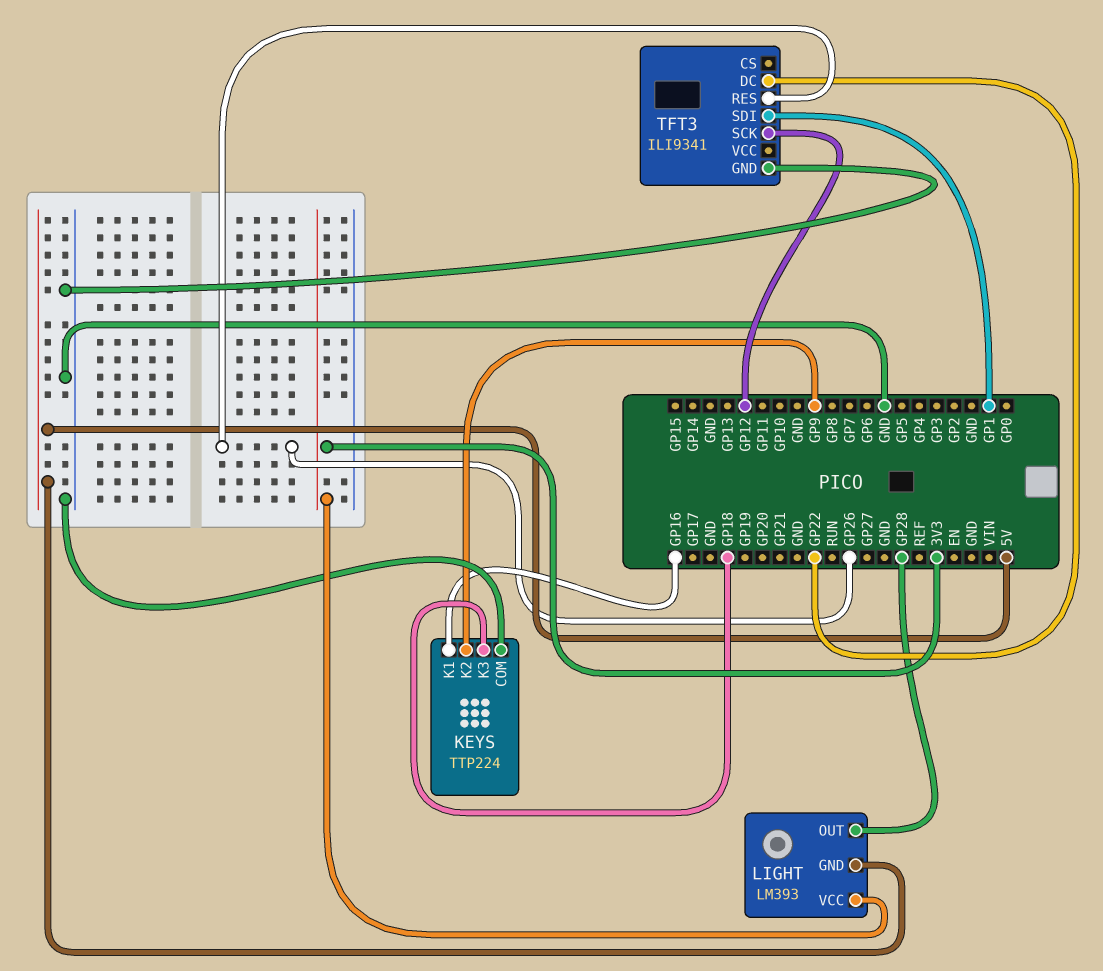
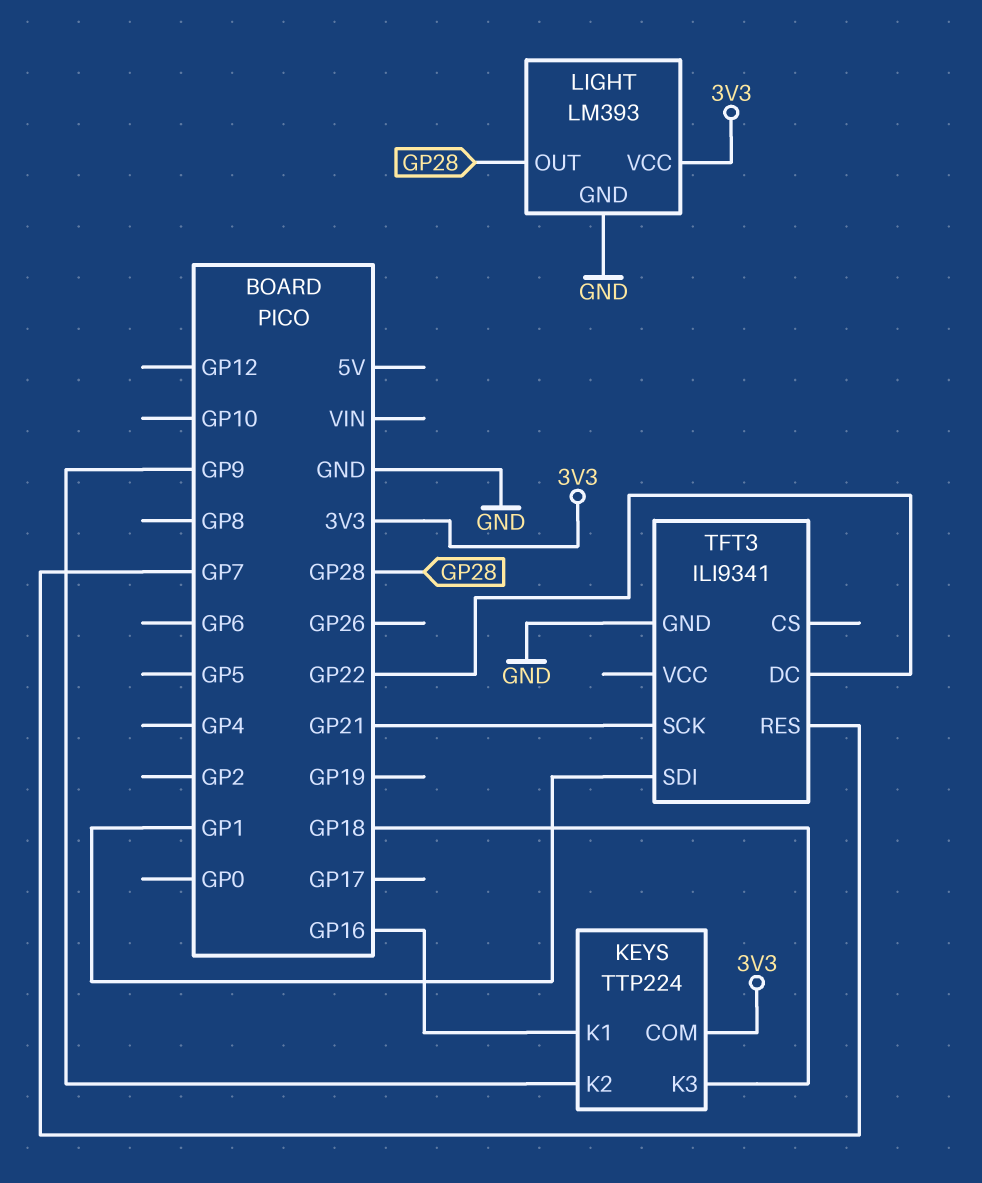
KEYS pin COM: GND -> 3V3
LIGHT pin GND: 5V -> GND
TFT3 pin RES: GP26 -> GP7
TFT3 pin SCK: GP12 -> GP21

